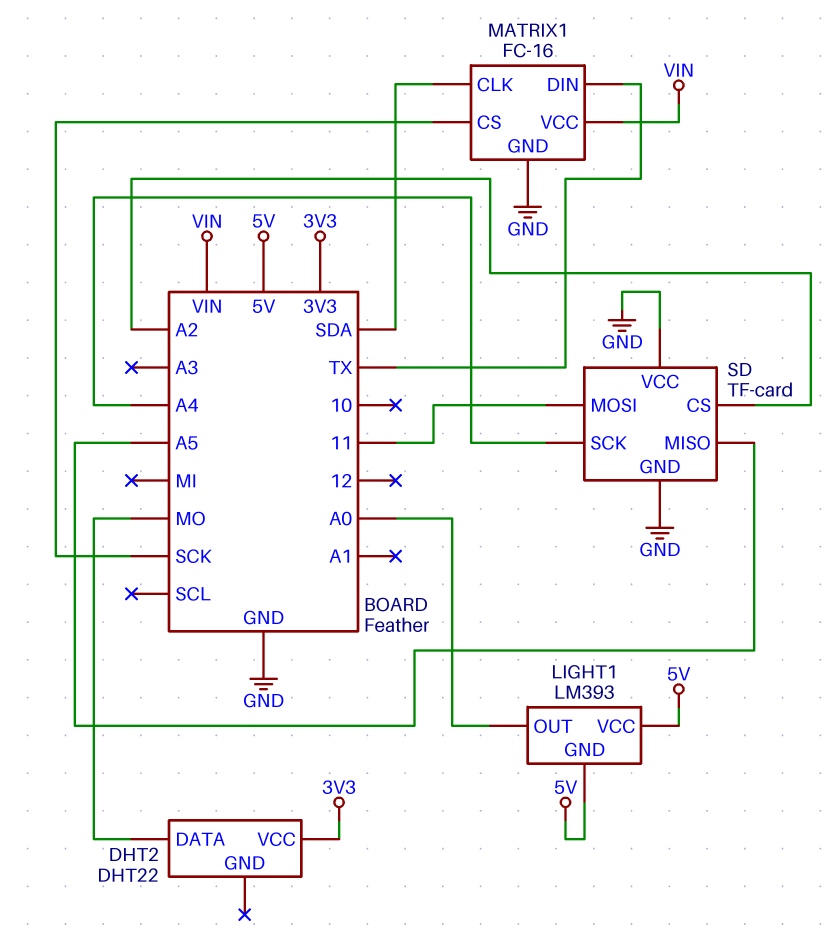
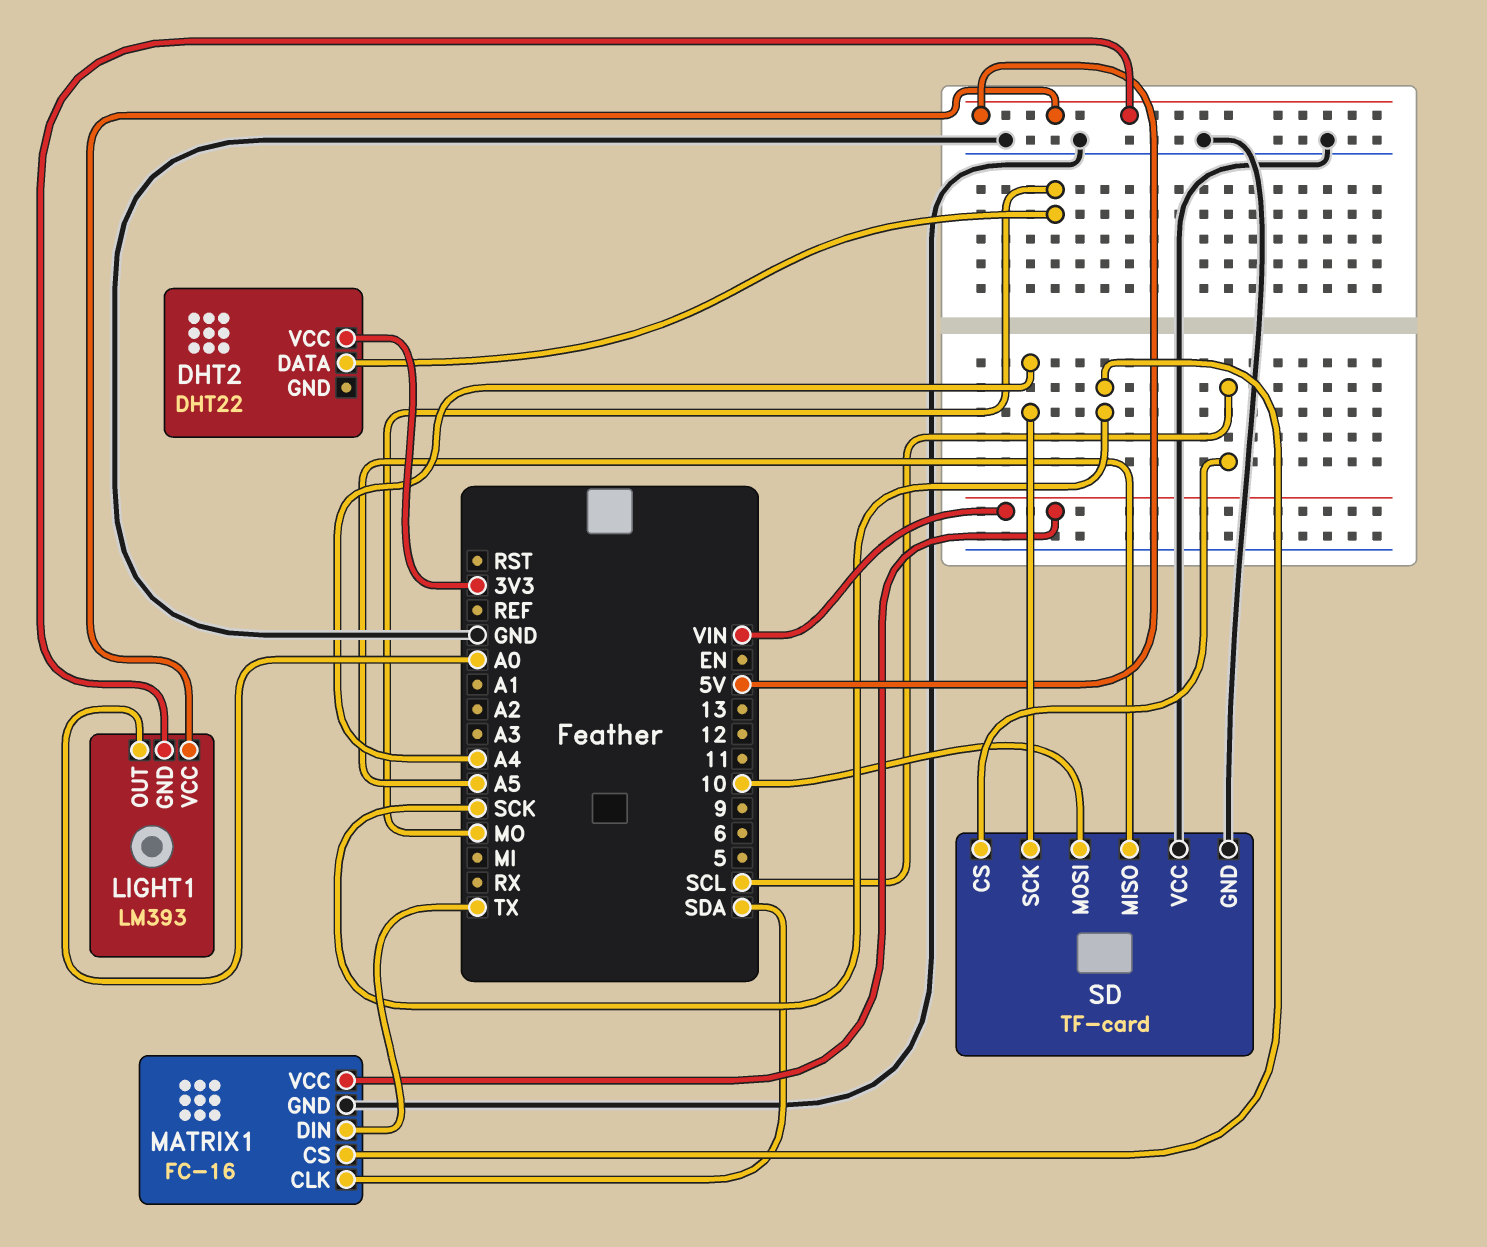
SD pin CS: A2 -> SCL
SD pin MOSI: 11 -> 10

